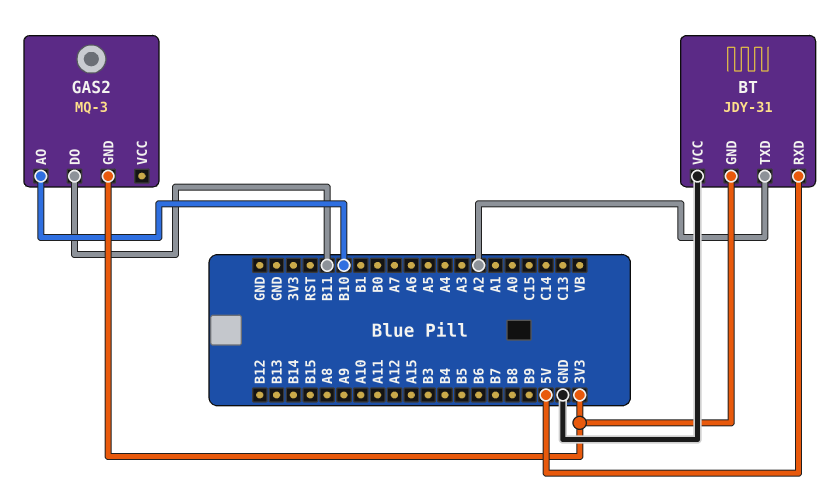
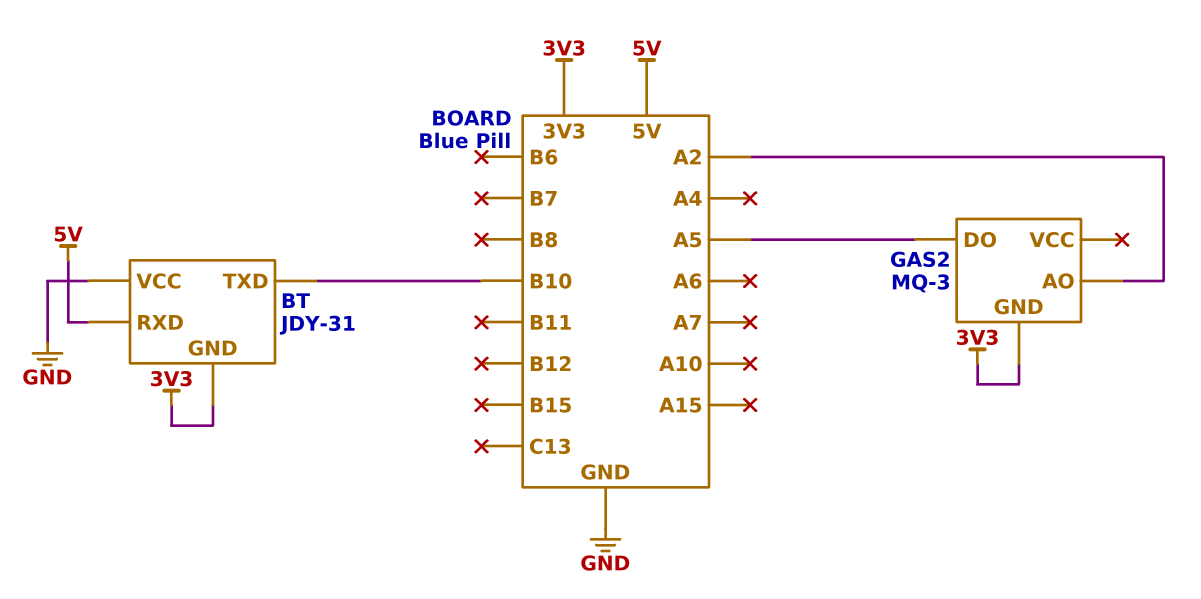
BT pin TXD: A2 -> B10
GAS2 pin AO: B10 -> A2
GAS2 pin DO: B11 -> A5

